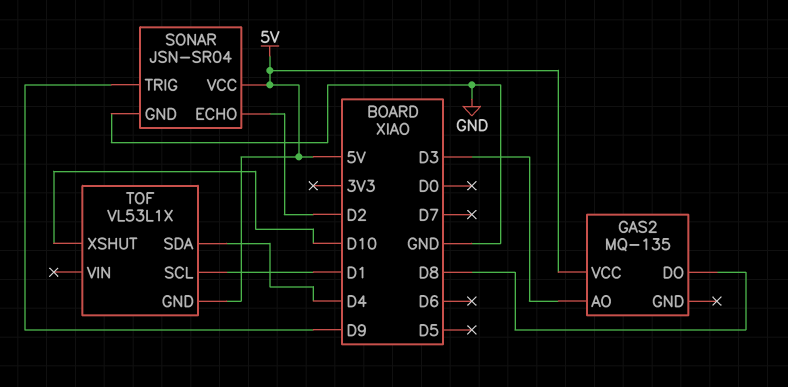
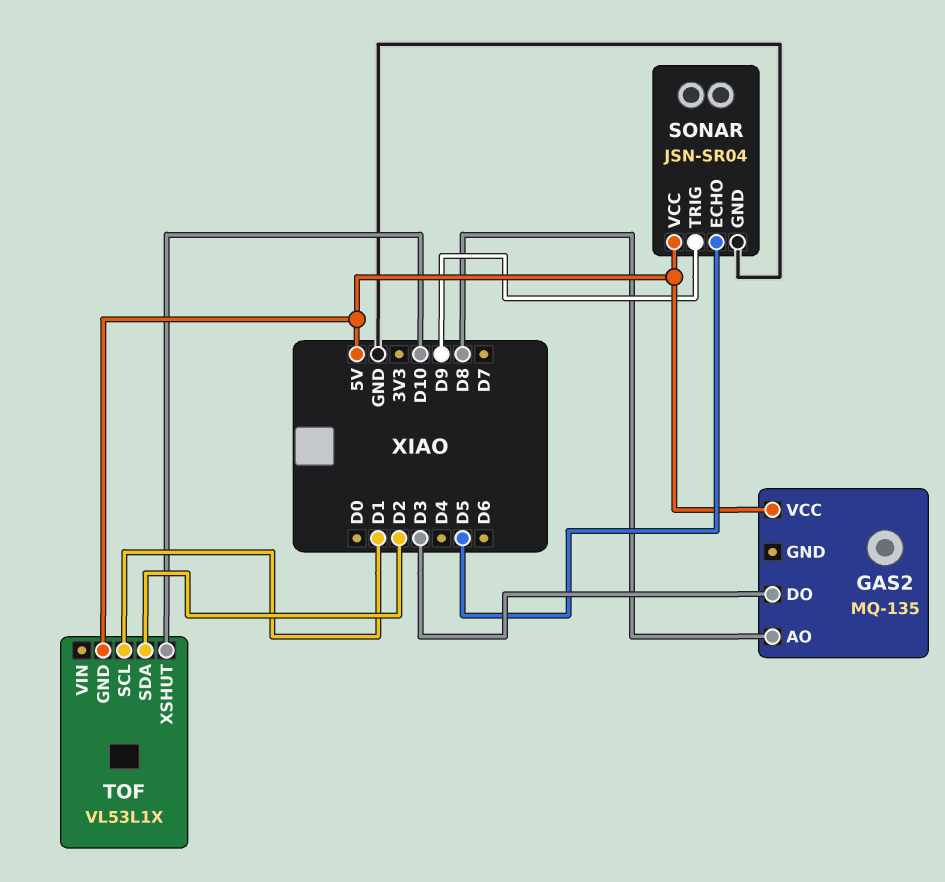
GAS2 pin AO: D3 -> D8
GAS2 pin DO: D8 -> D3
SONAR pin ECHO: D2 -> D5
TOF pin SDA: D4 -> D2

